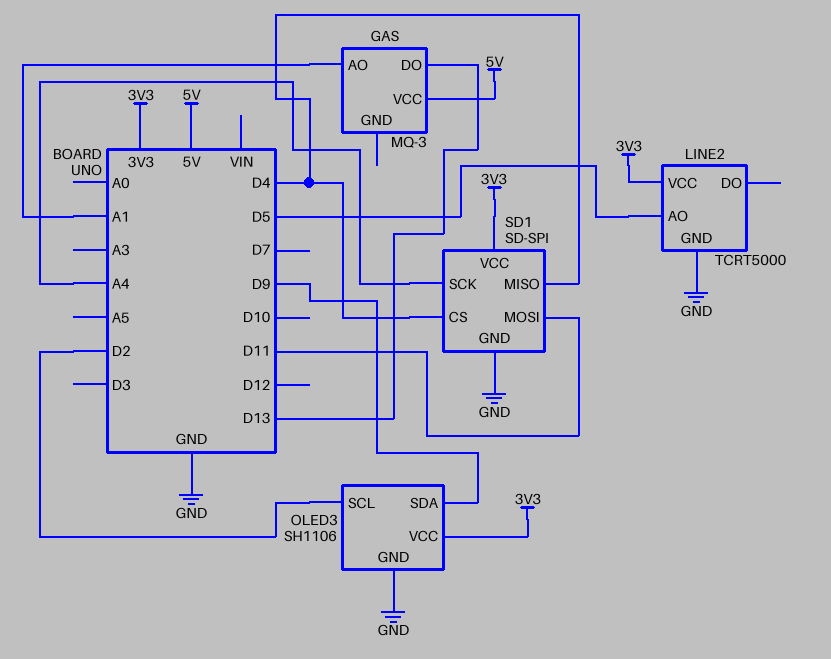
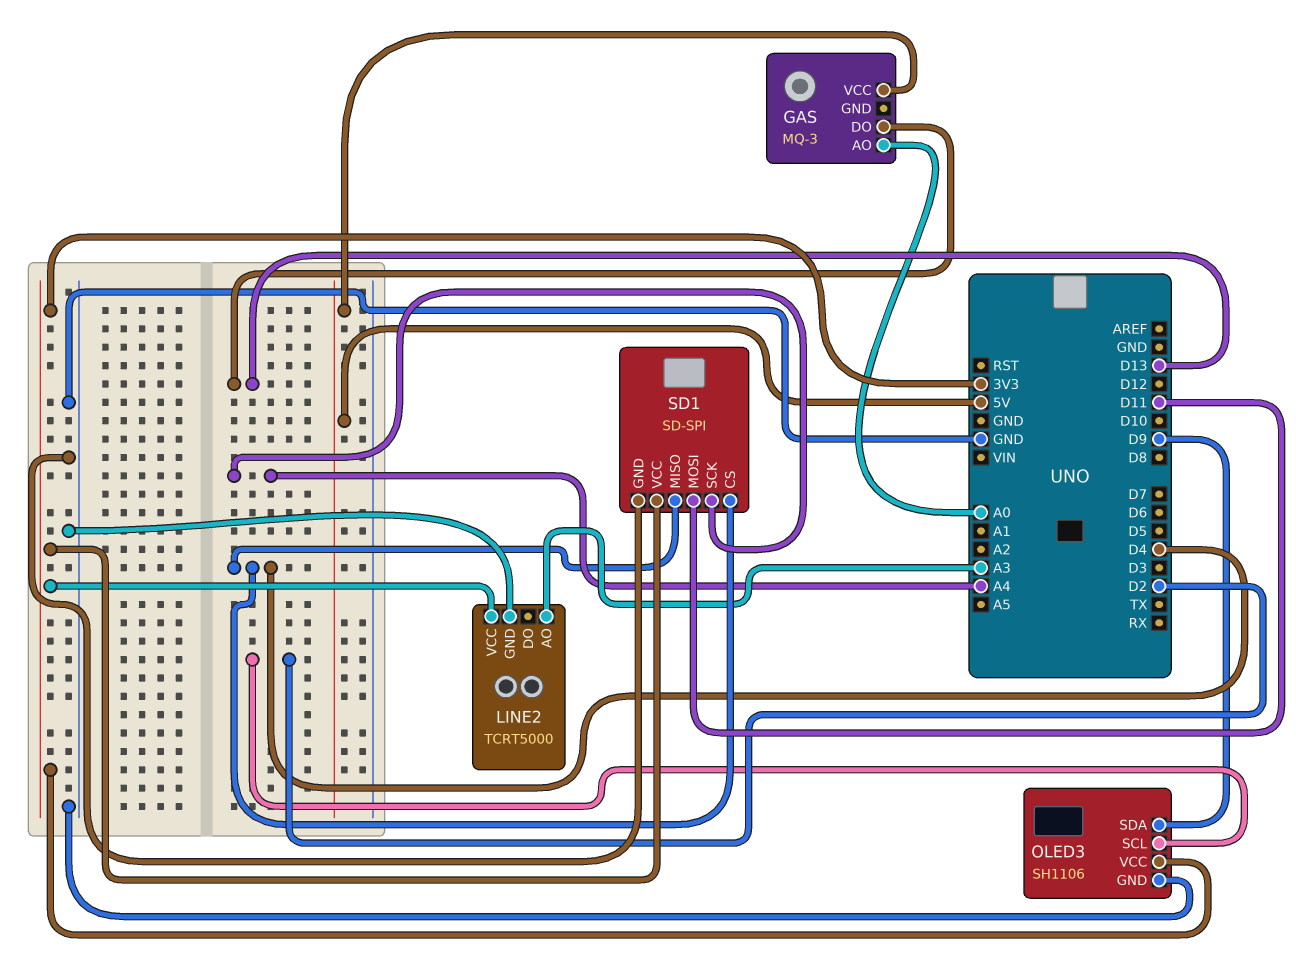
GAS pin AO: A1 -> A0
LINE2 pin AO: D5 -> A3

